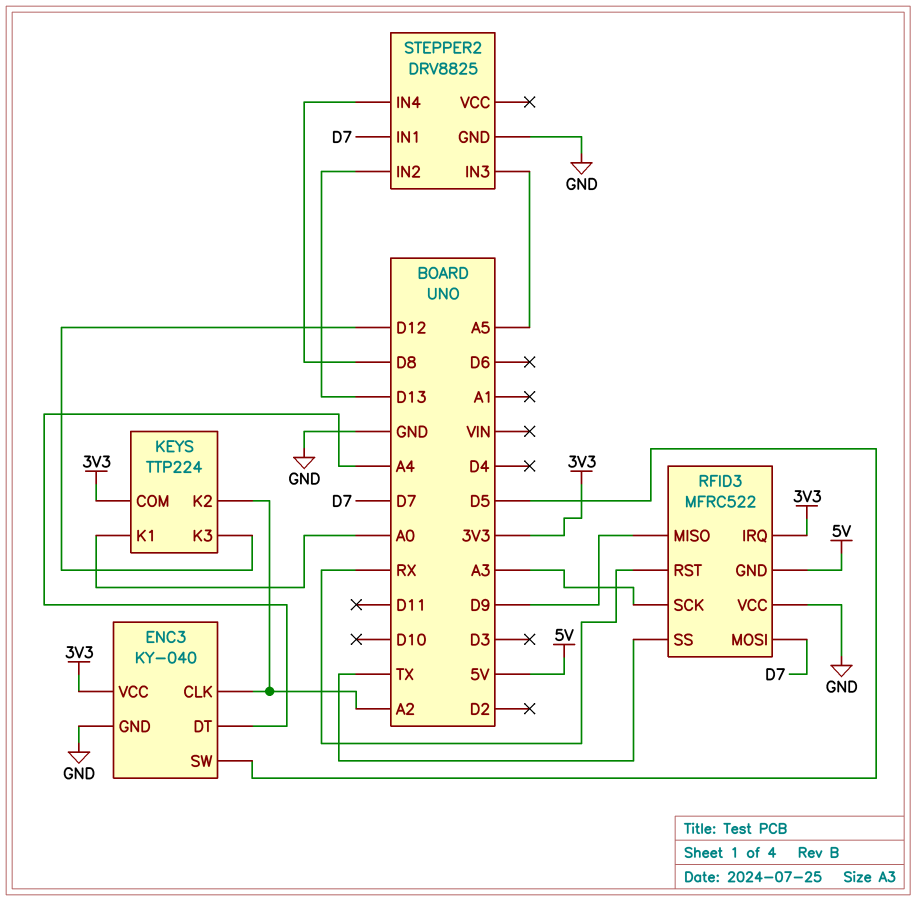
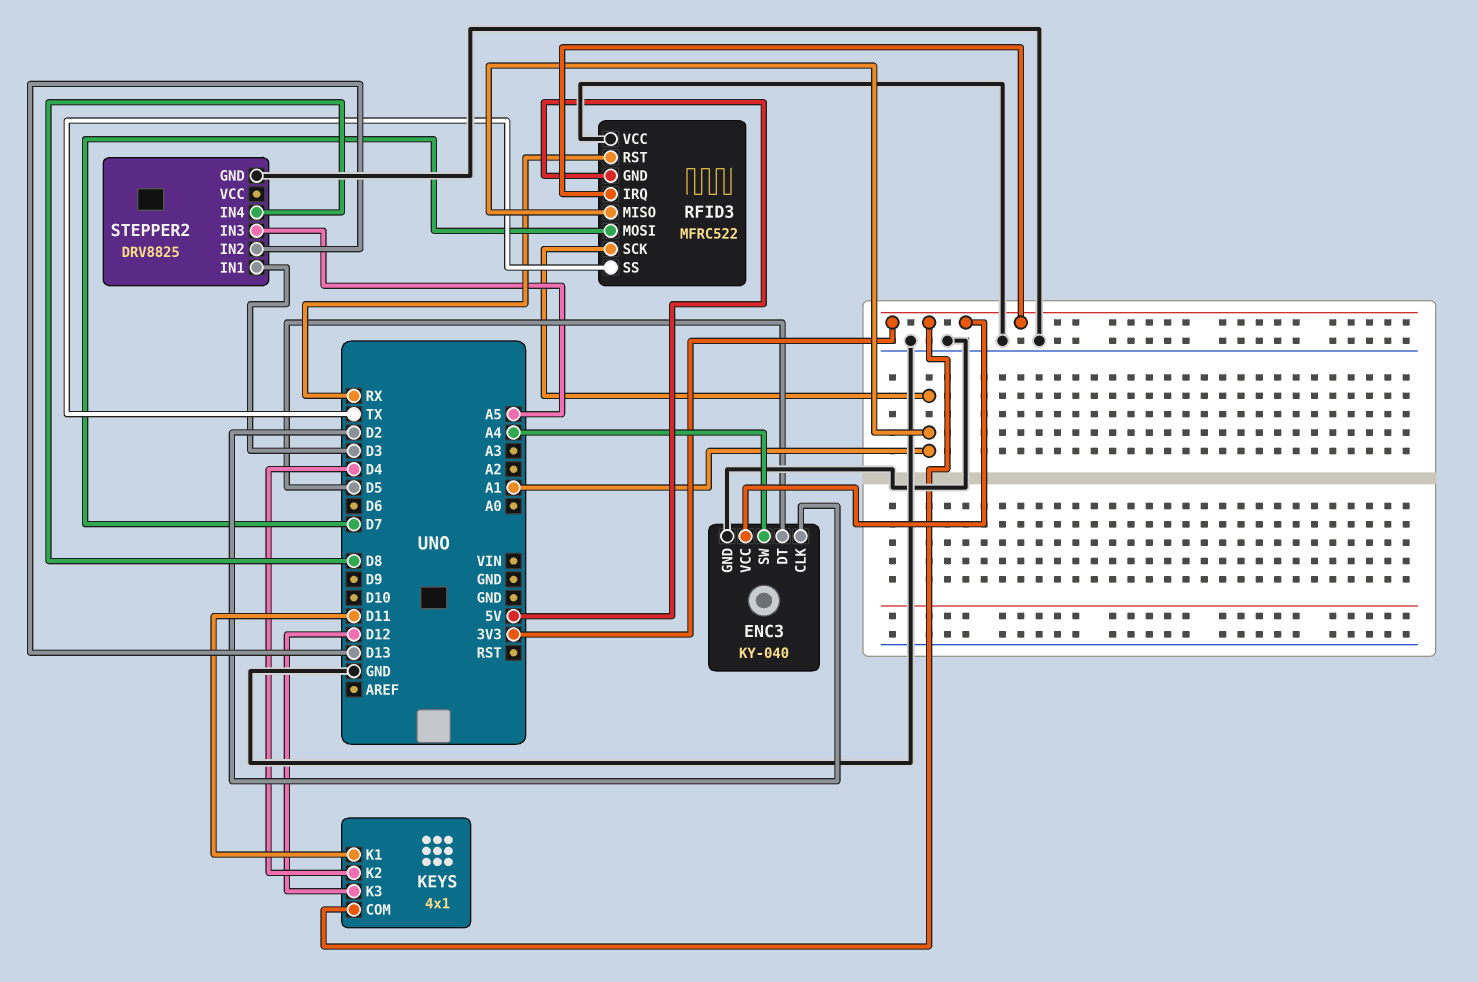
ENC3 pin CLK: A2 -> D2
ENC3 pin DT: A4 -> D5
ENC3 pin SW: D5 -> A4
KEYS: TTP224 -> 4x1
KEYS pin K1: A0 -> D11
KEYS pin K2: A2 -> D4
RFID3 pin MISO: D9 -> A1
RFID3 pin SCK: A3 -> A1
STEPPER2 pin IN1: D7 -> D3

